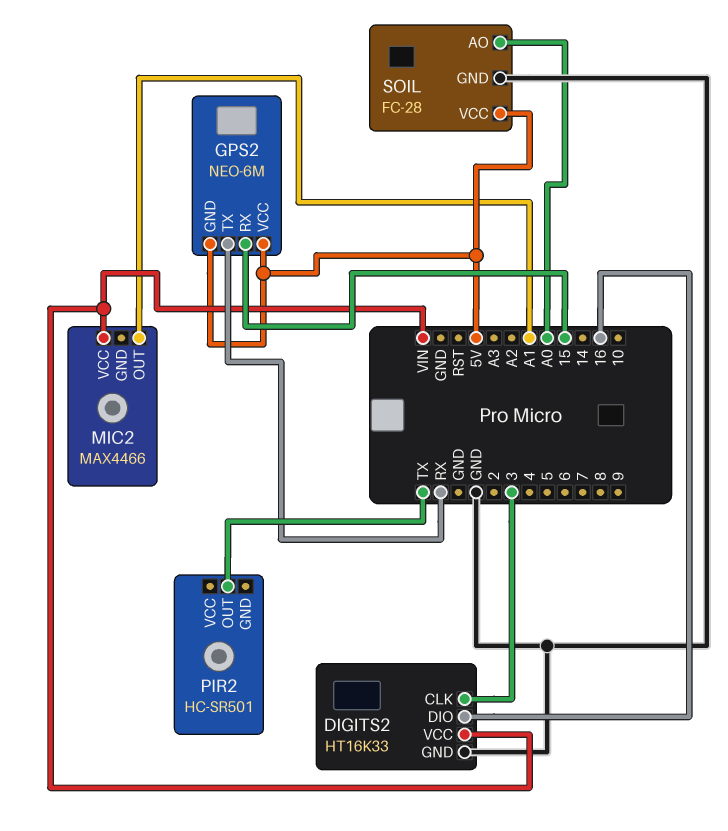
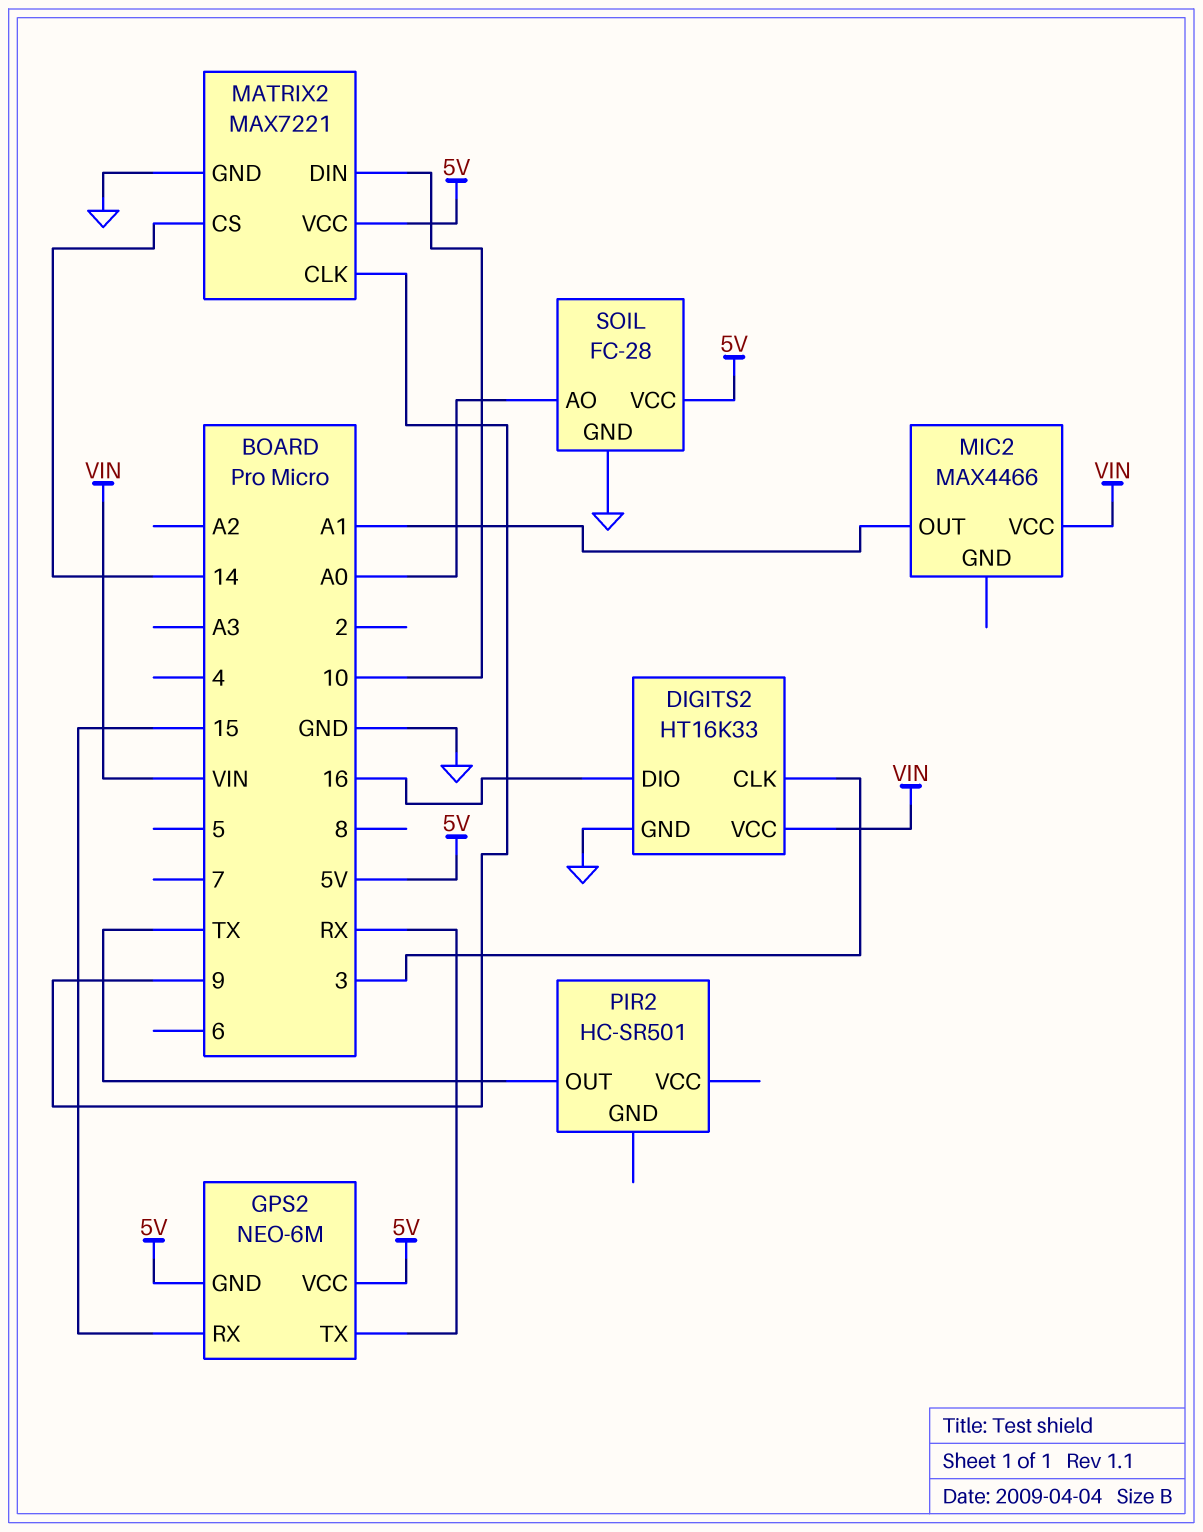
MATRIX2: none -> MAX7221
MATRIX2 pin CLK: none -> 9
MATRIX2 pin CS: none -> 14
MATRIX2 pin DIN: none -> 10
MATRIX2 pin GND: none -> GND
MATRIX2 pin VCC: none -> 5V

